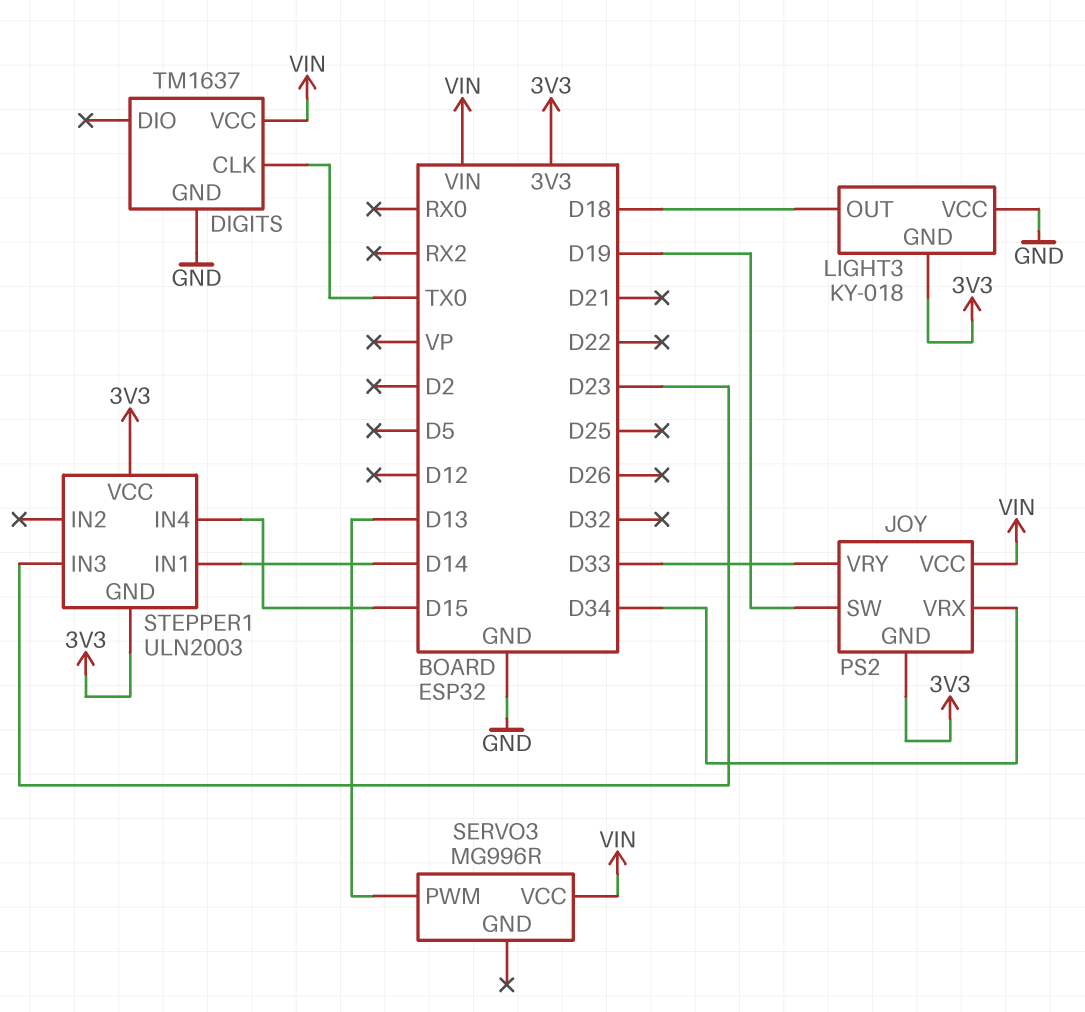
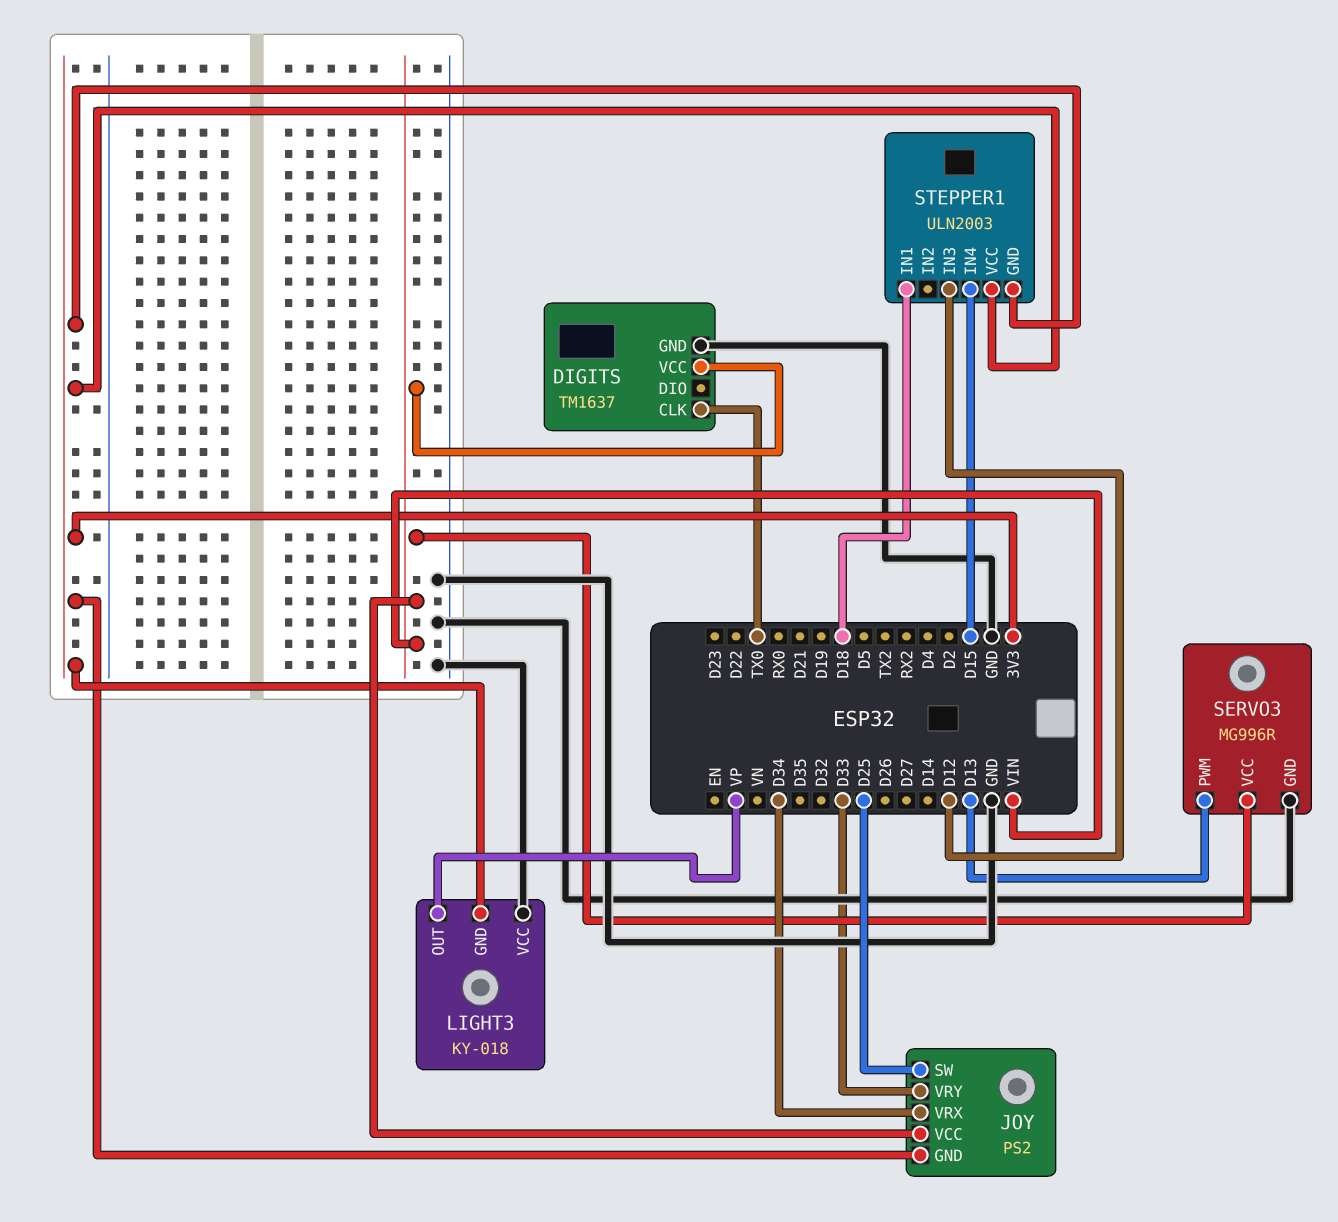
JOY pin SW: D19 -> D25
LIGHT3 pin OUT: D18 -> VP
SERVO3 pin GND: none -> GND
STEPPER1 pin IN1: D14 -> D18
STEPPER1 pin IN3: D23 -> D12

